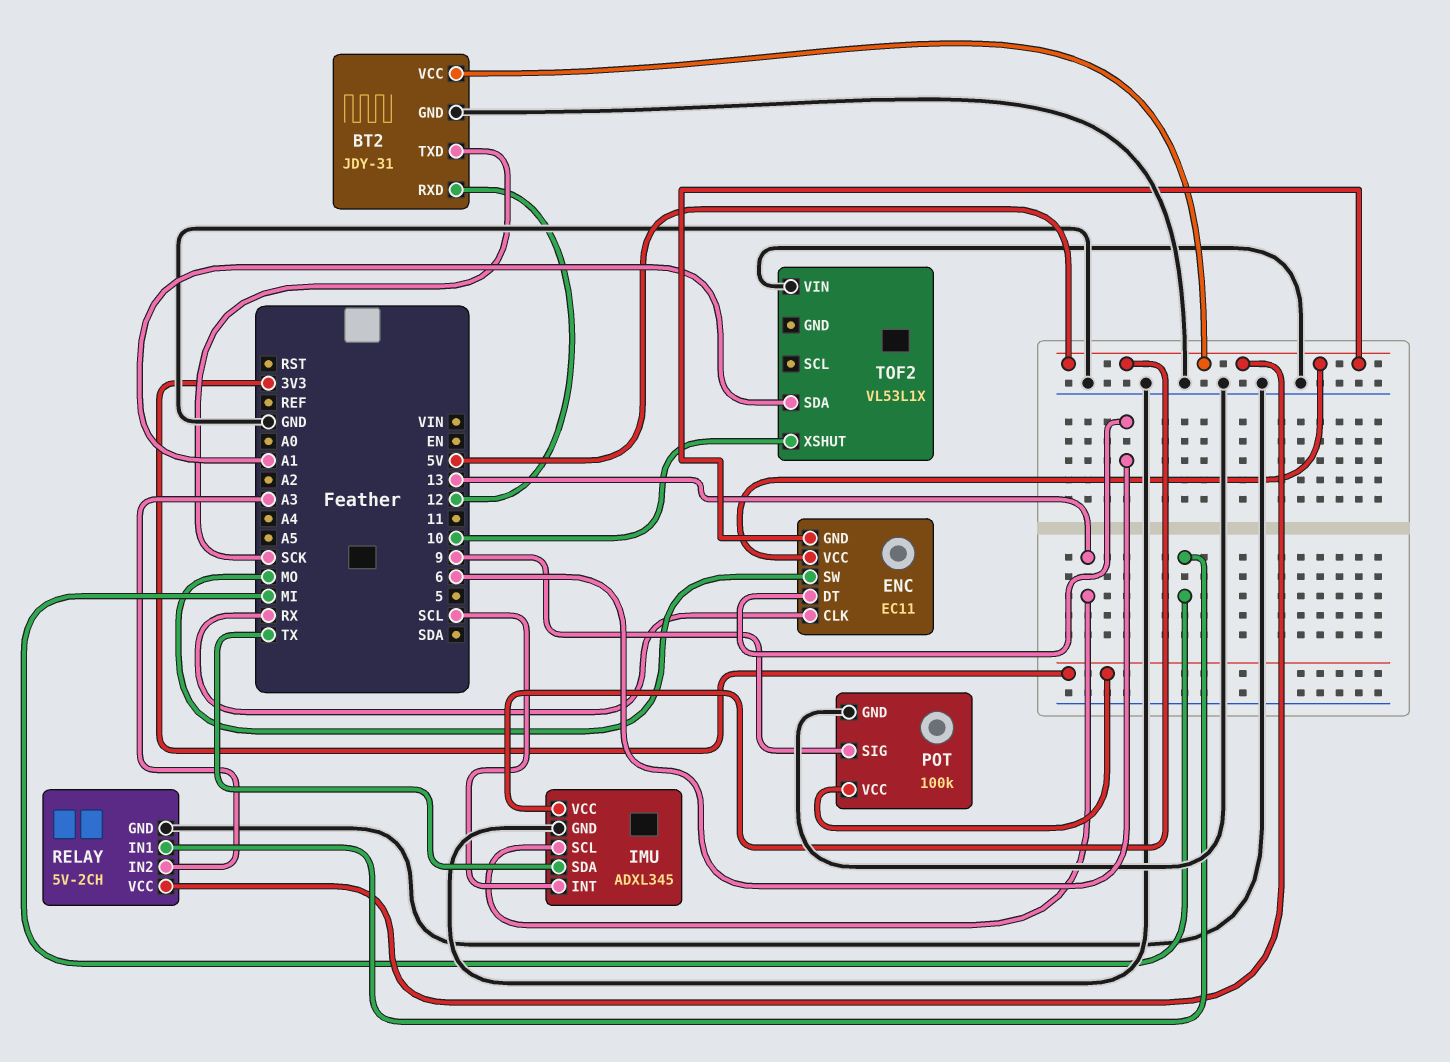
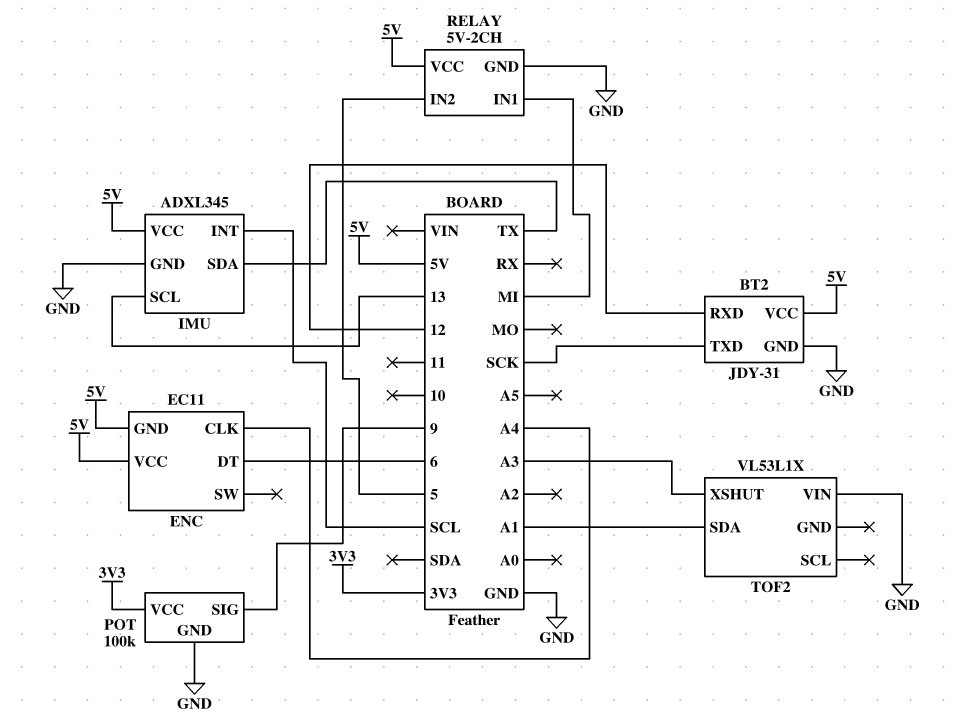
ENC pin CLK: RX -> A4
ENC pin SW: MO -> none
RELAY pin IN2: A3 -> 5
TOF2 pin XSHUT: 10 -> A3

